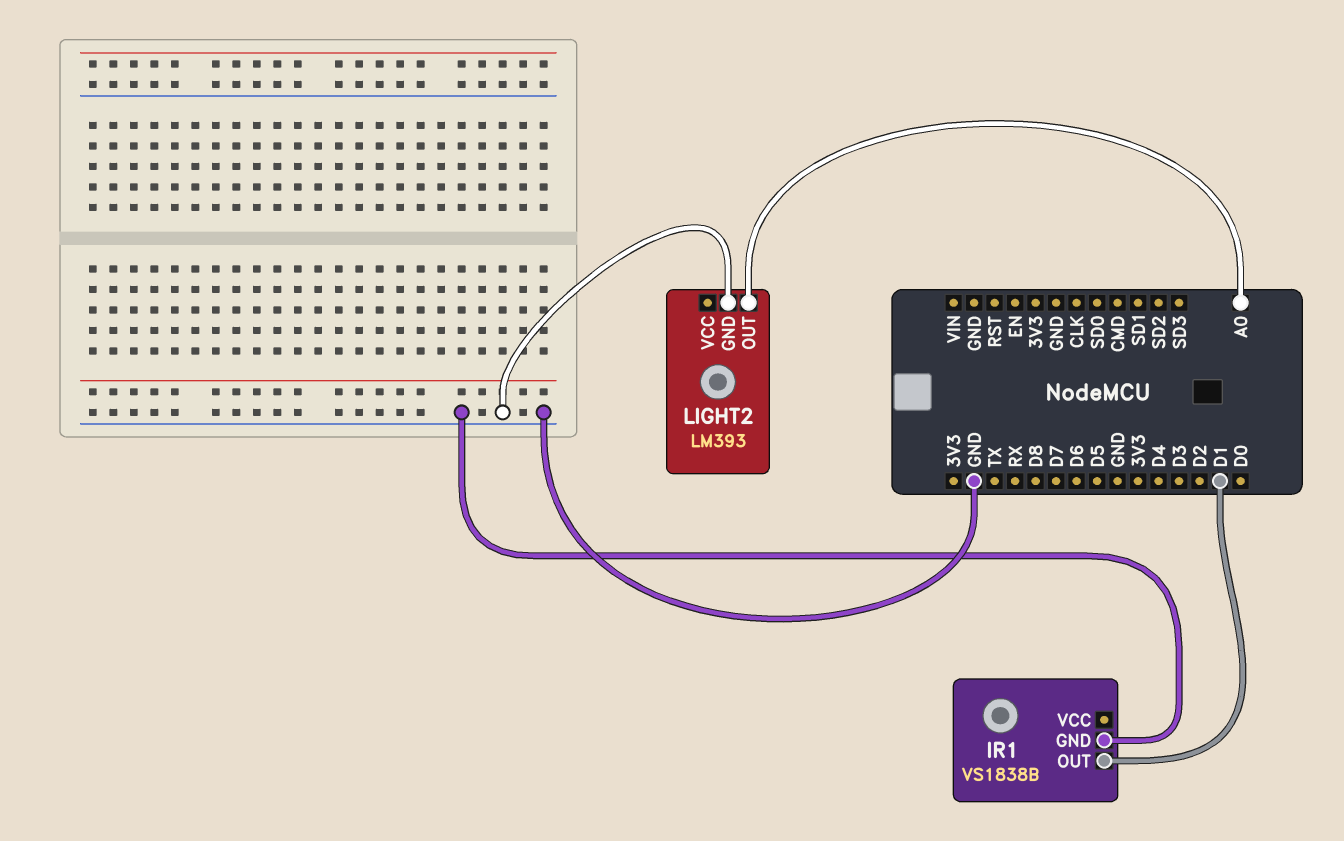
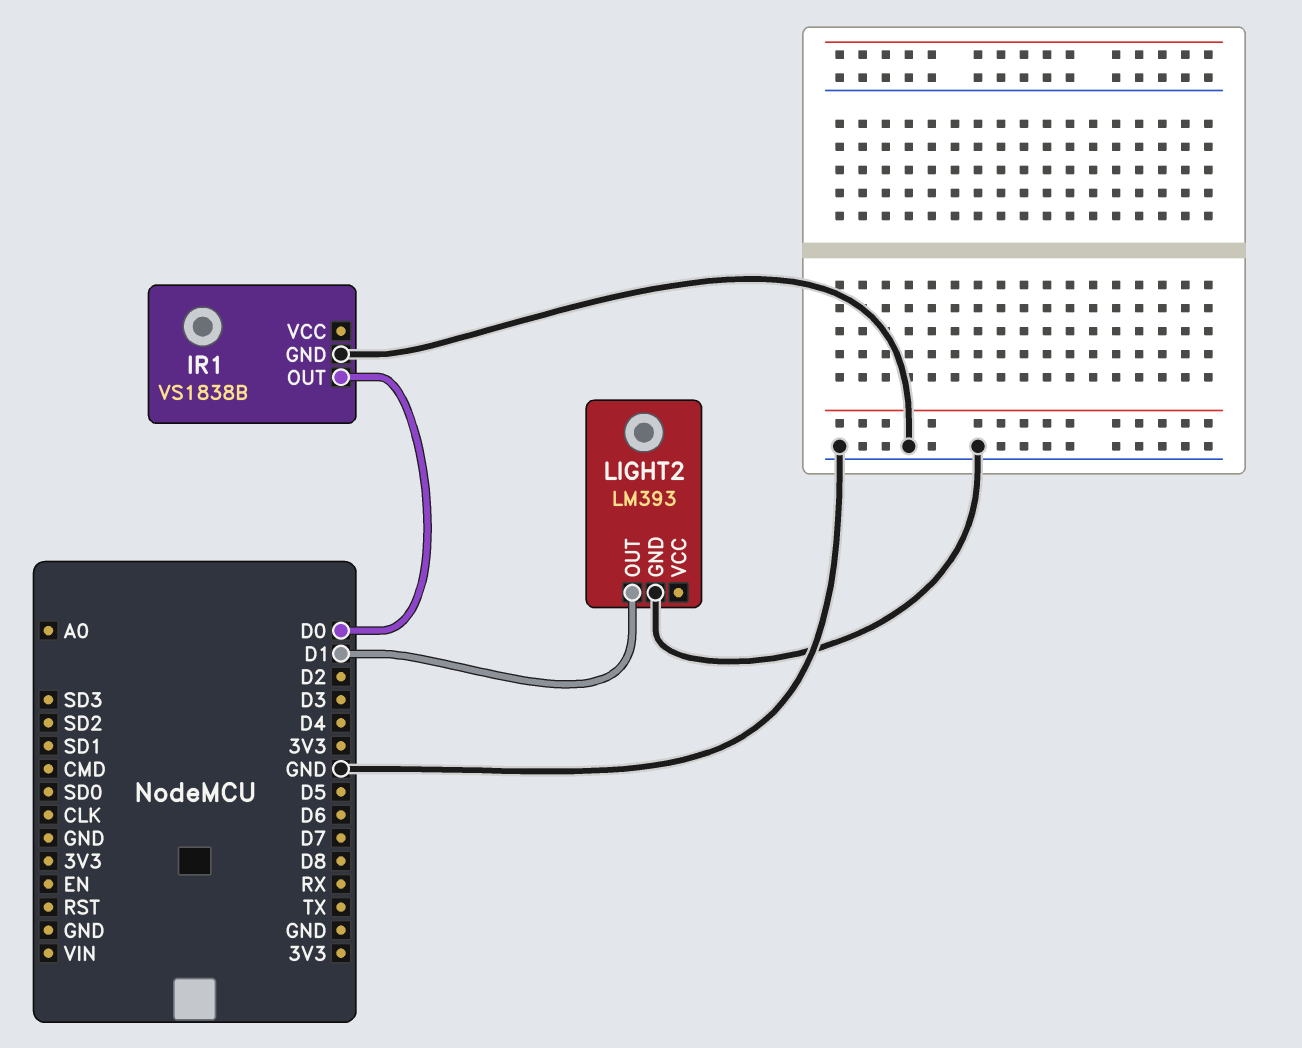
IR1 pin OUT: D1 -> D0
LIGHT2 pin OUT: A0 -> D1

